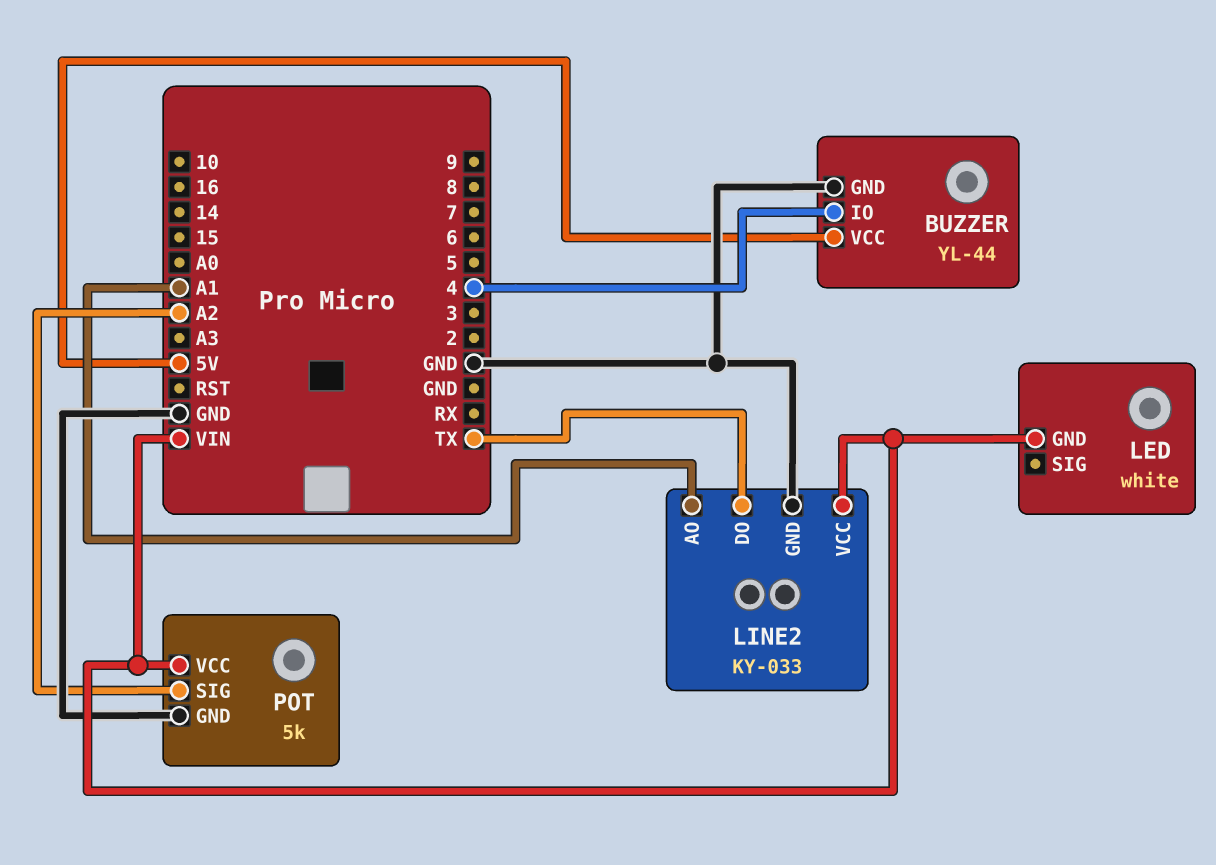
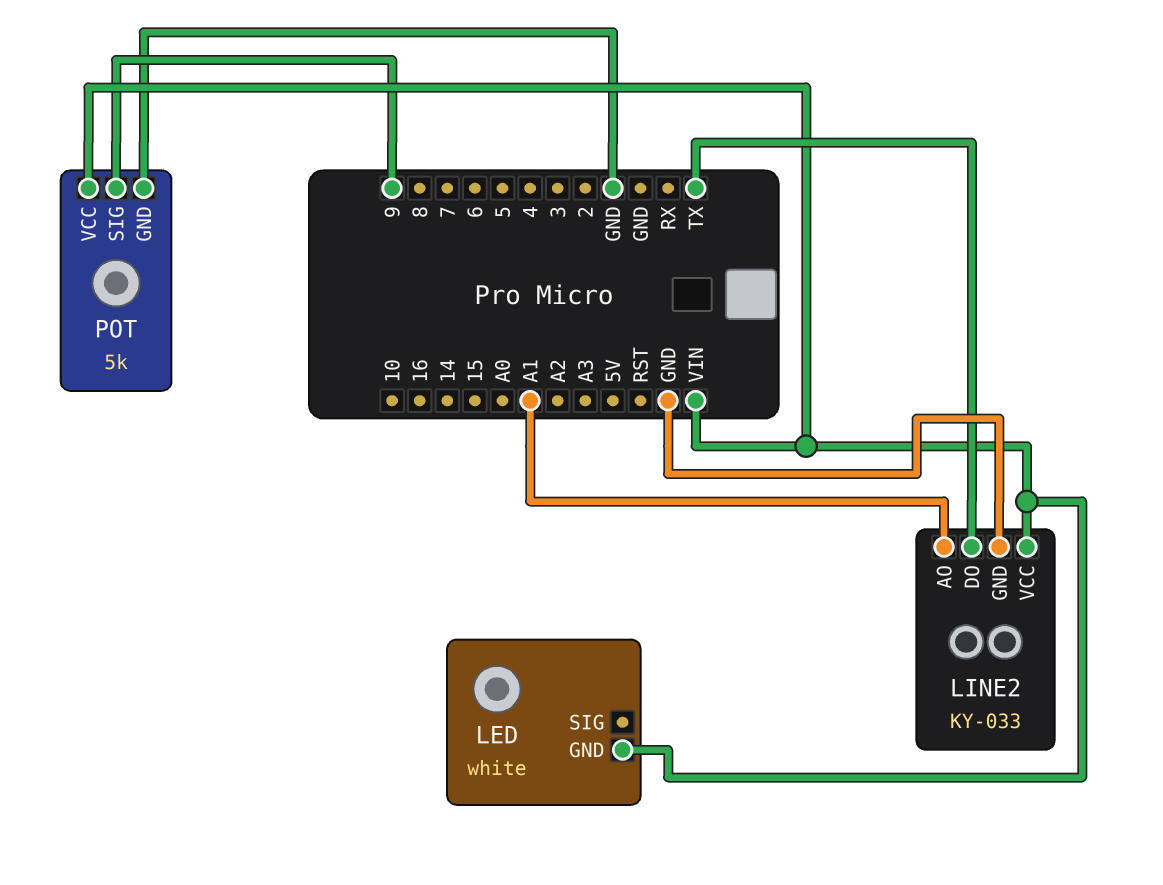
BUZZER: YL-44 -> none
BUZZER pin GND: GND -> none
BUZZER pin IO: 4 -> none
BUZZER pin VCC: 5V -> none
POT pin SIG: A2 -> 9

